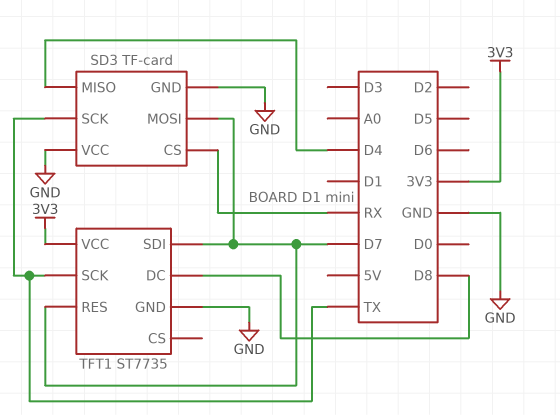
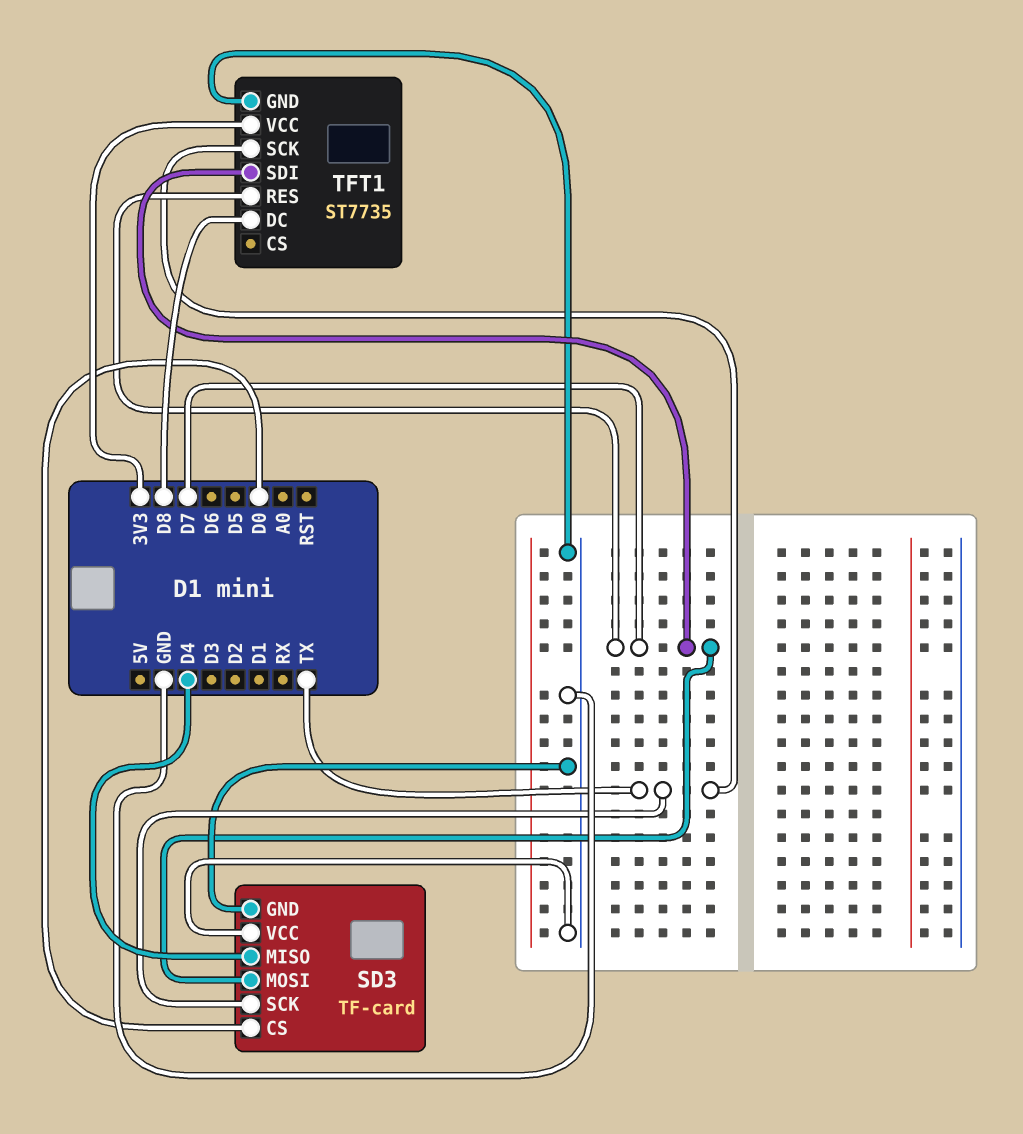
SD3 pin CS: RX -> D0

